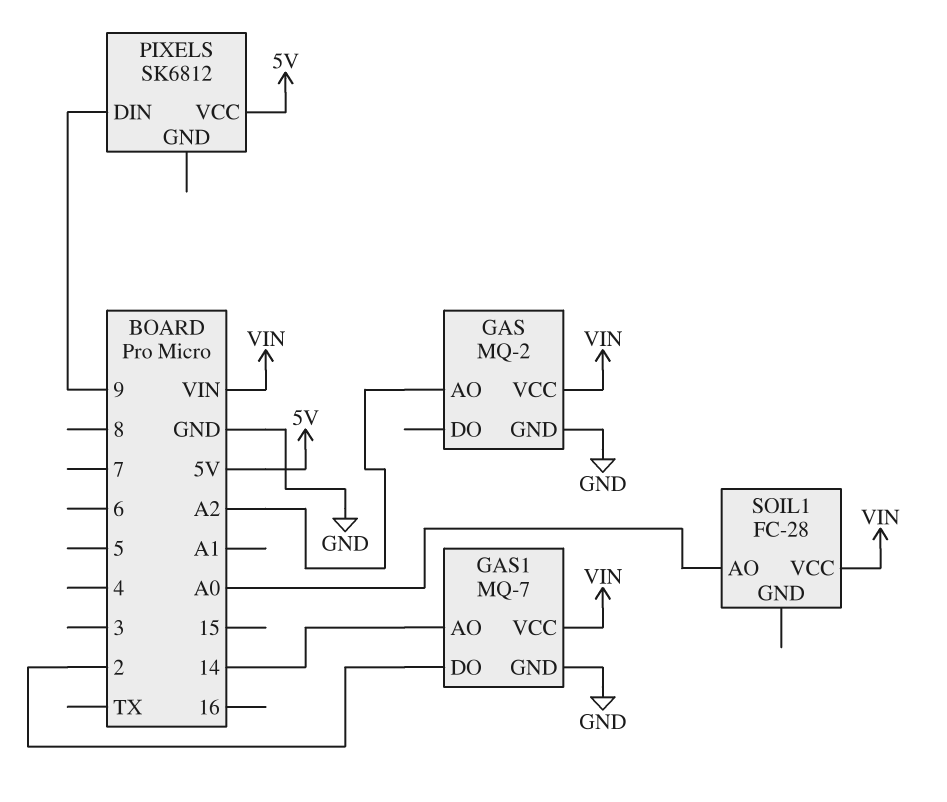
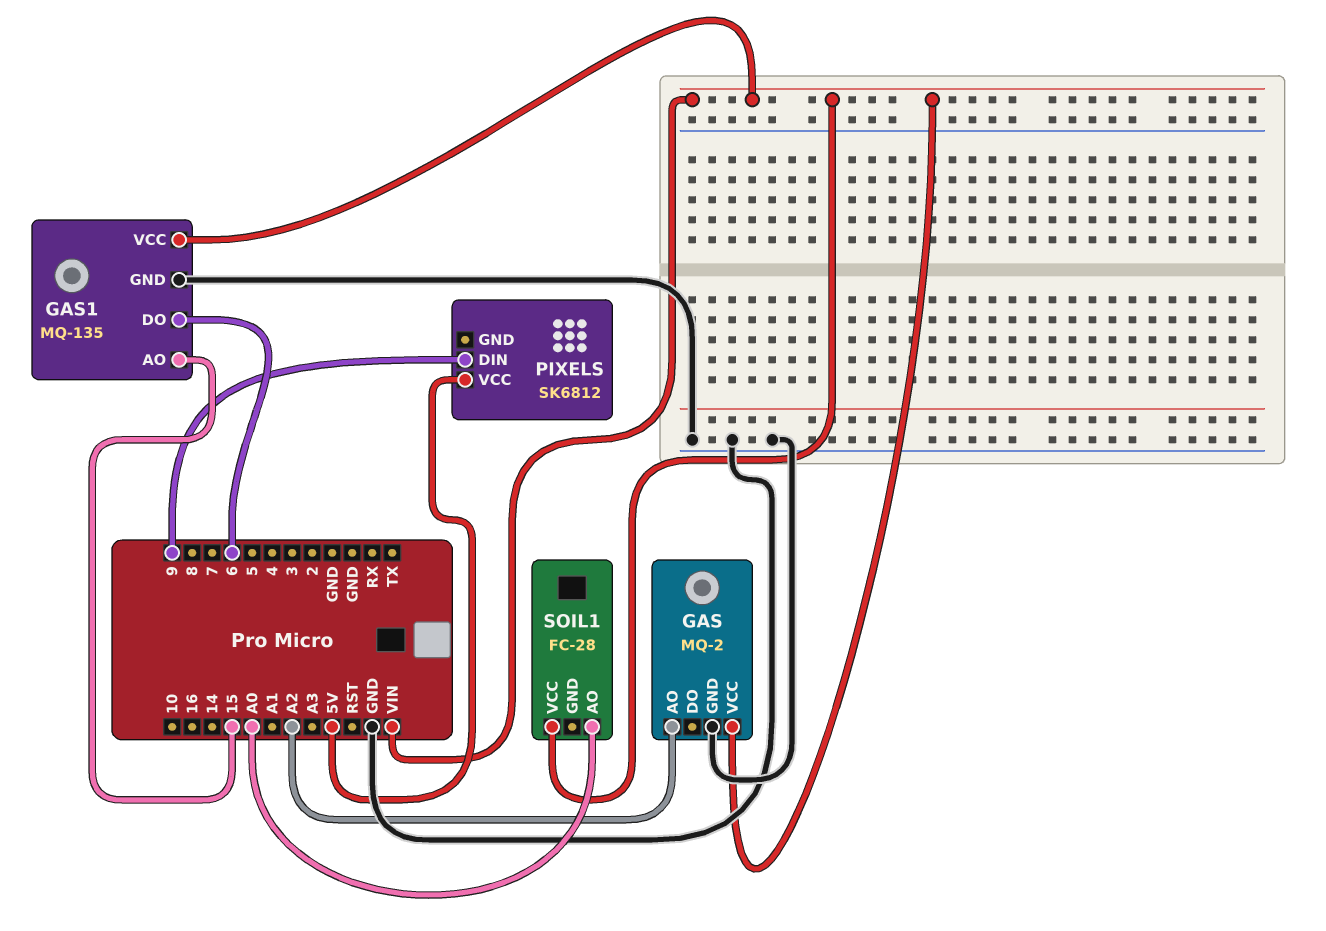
GAS1: MQ-7 -> MQ-135
GAS1 pin AO: 14 -> 15
GAS1 pin DO: 2 -> 6

